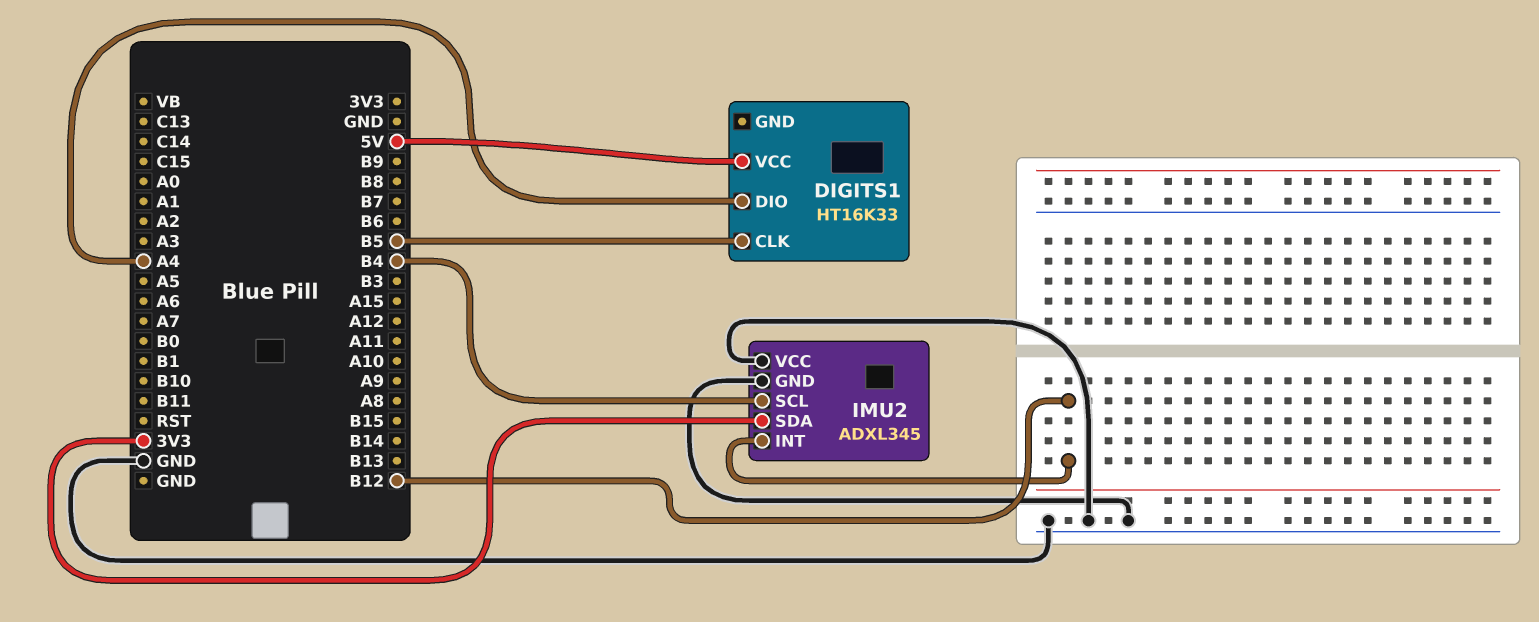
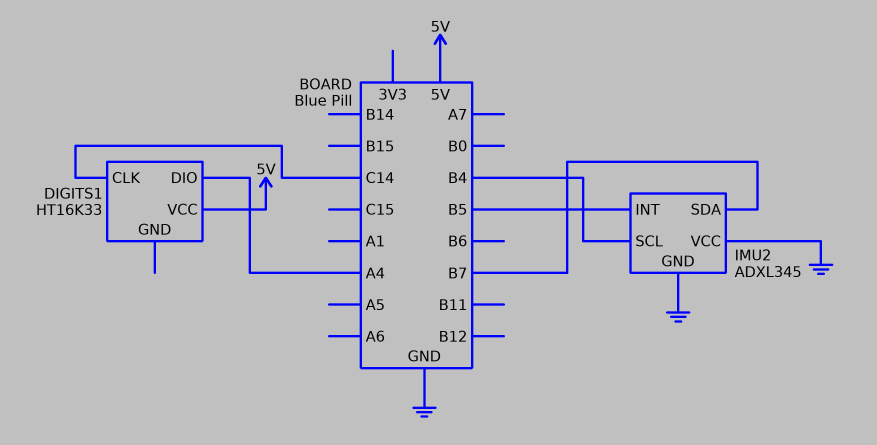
DIGITS1 pin CLK: B5 -> C14
IMU2 pin INT: B12 -> B5
IMU2 pin SDA: 3V3 -> B7

